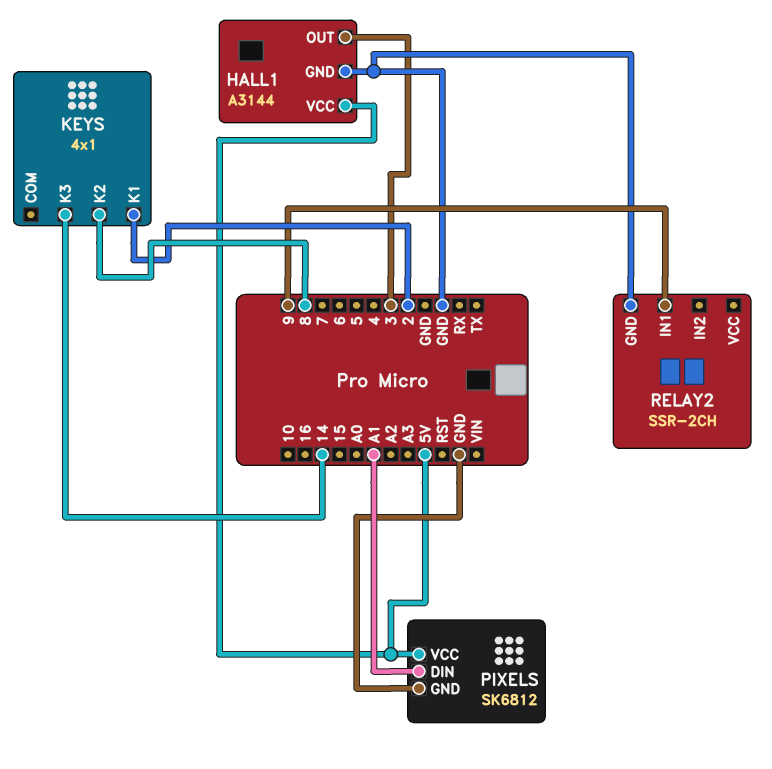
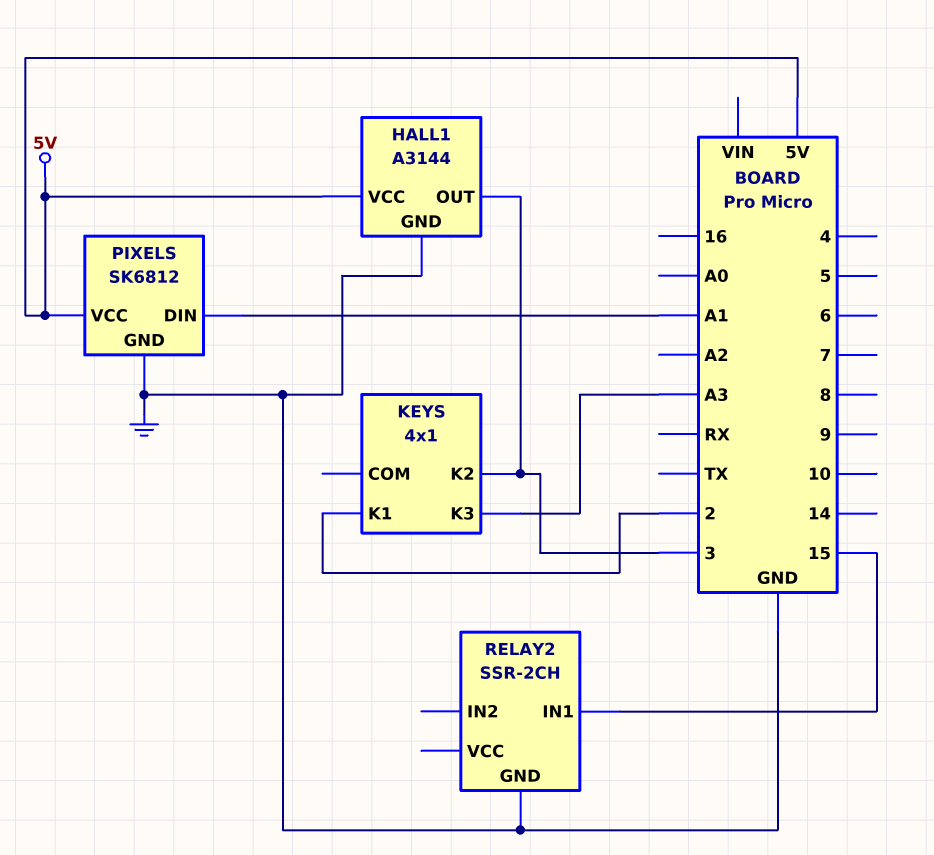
KEYS pin K2: 8 -> 3
KEYS pin K3: 14 -> A3
RELAY2 pin IN1: 9 -> 15

